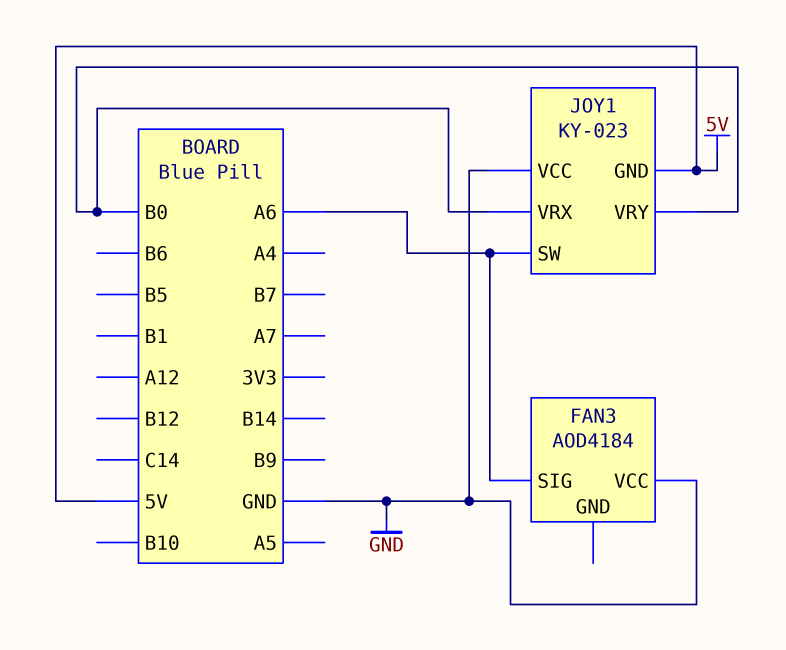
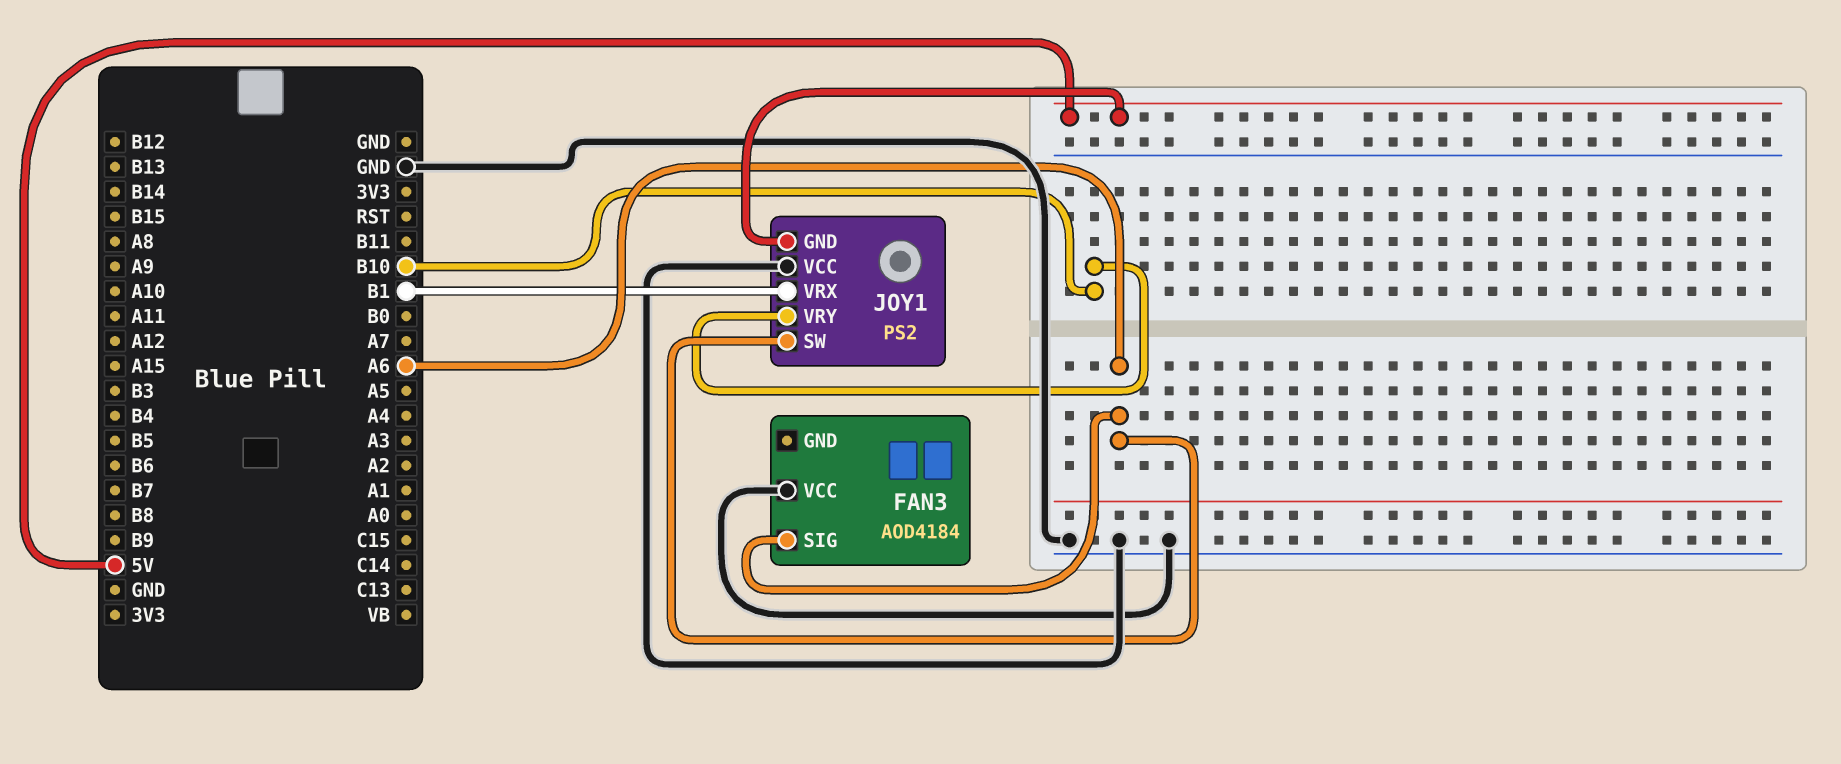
JOY1: KY-023 -> PS2
JOY1 pin VRX: B0 -> B1
JOY1 pin VRY: B0 -> B10

